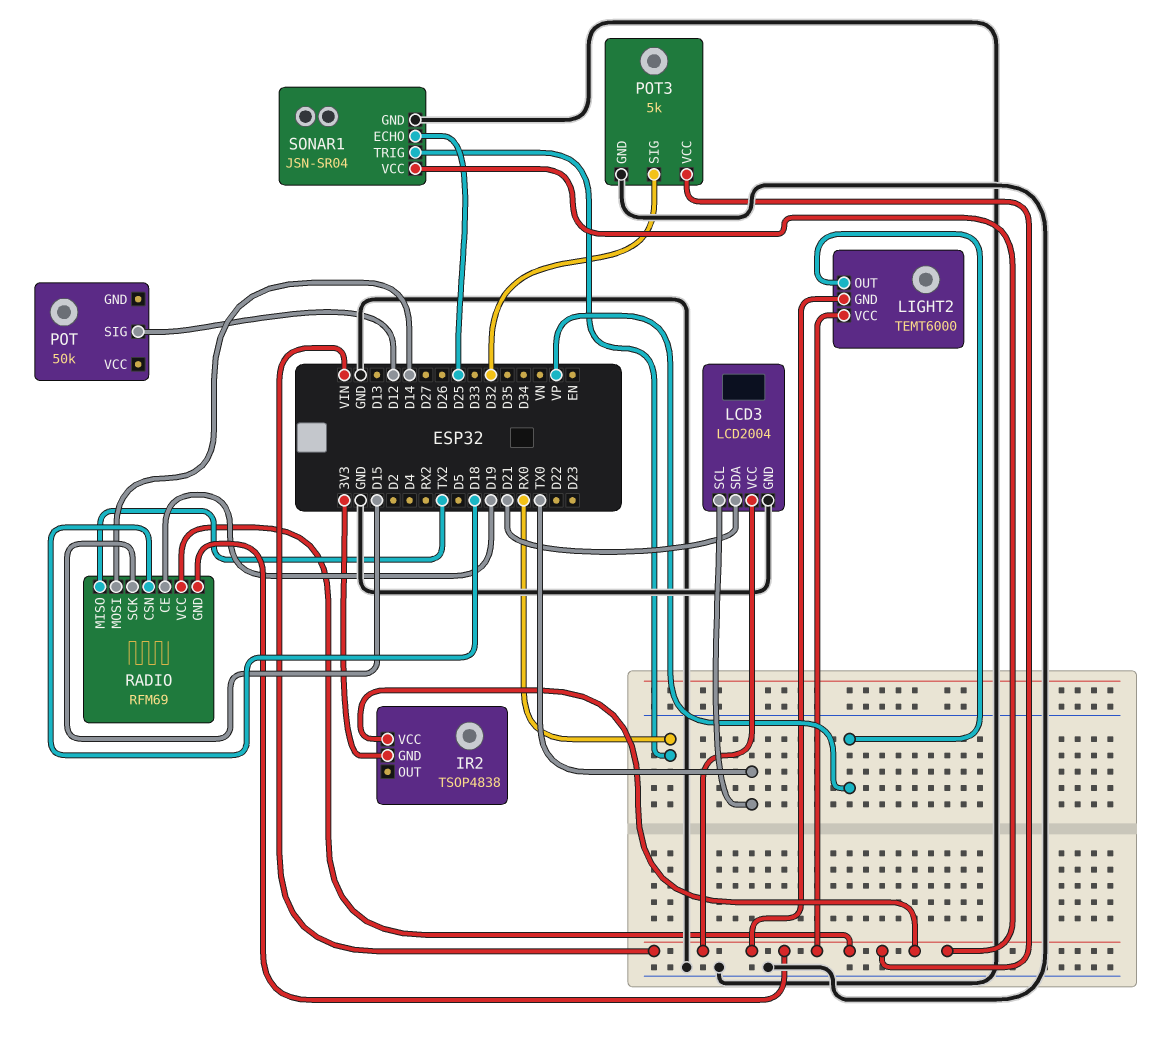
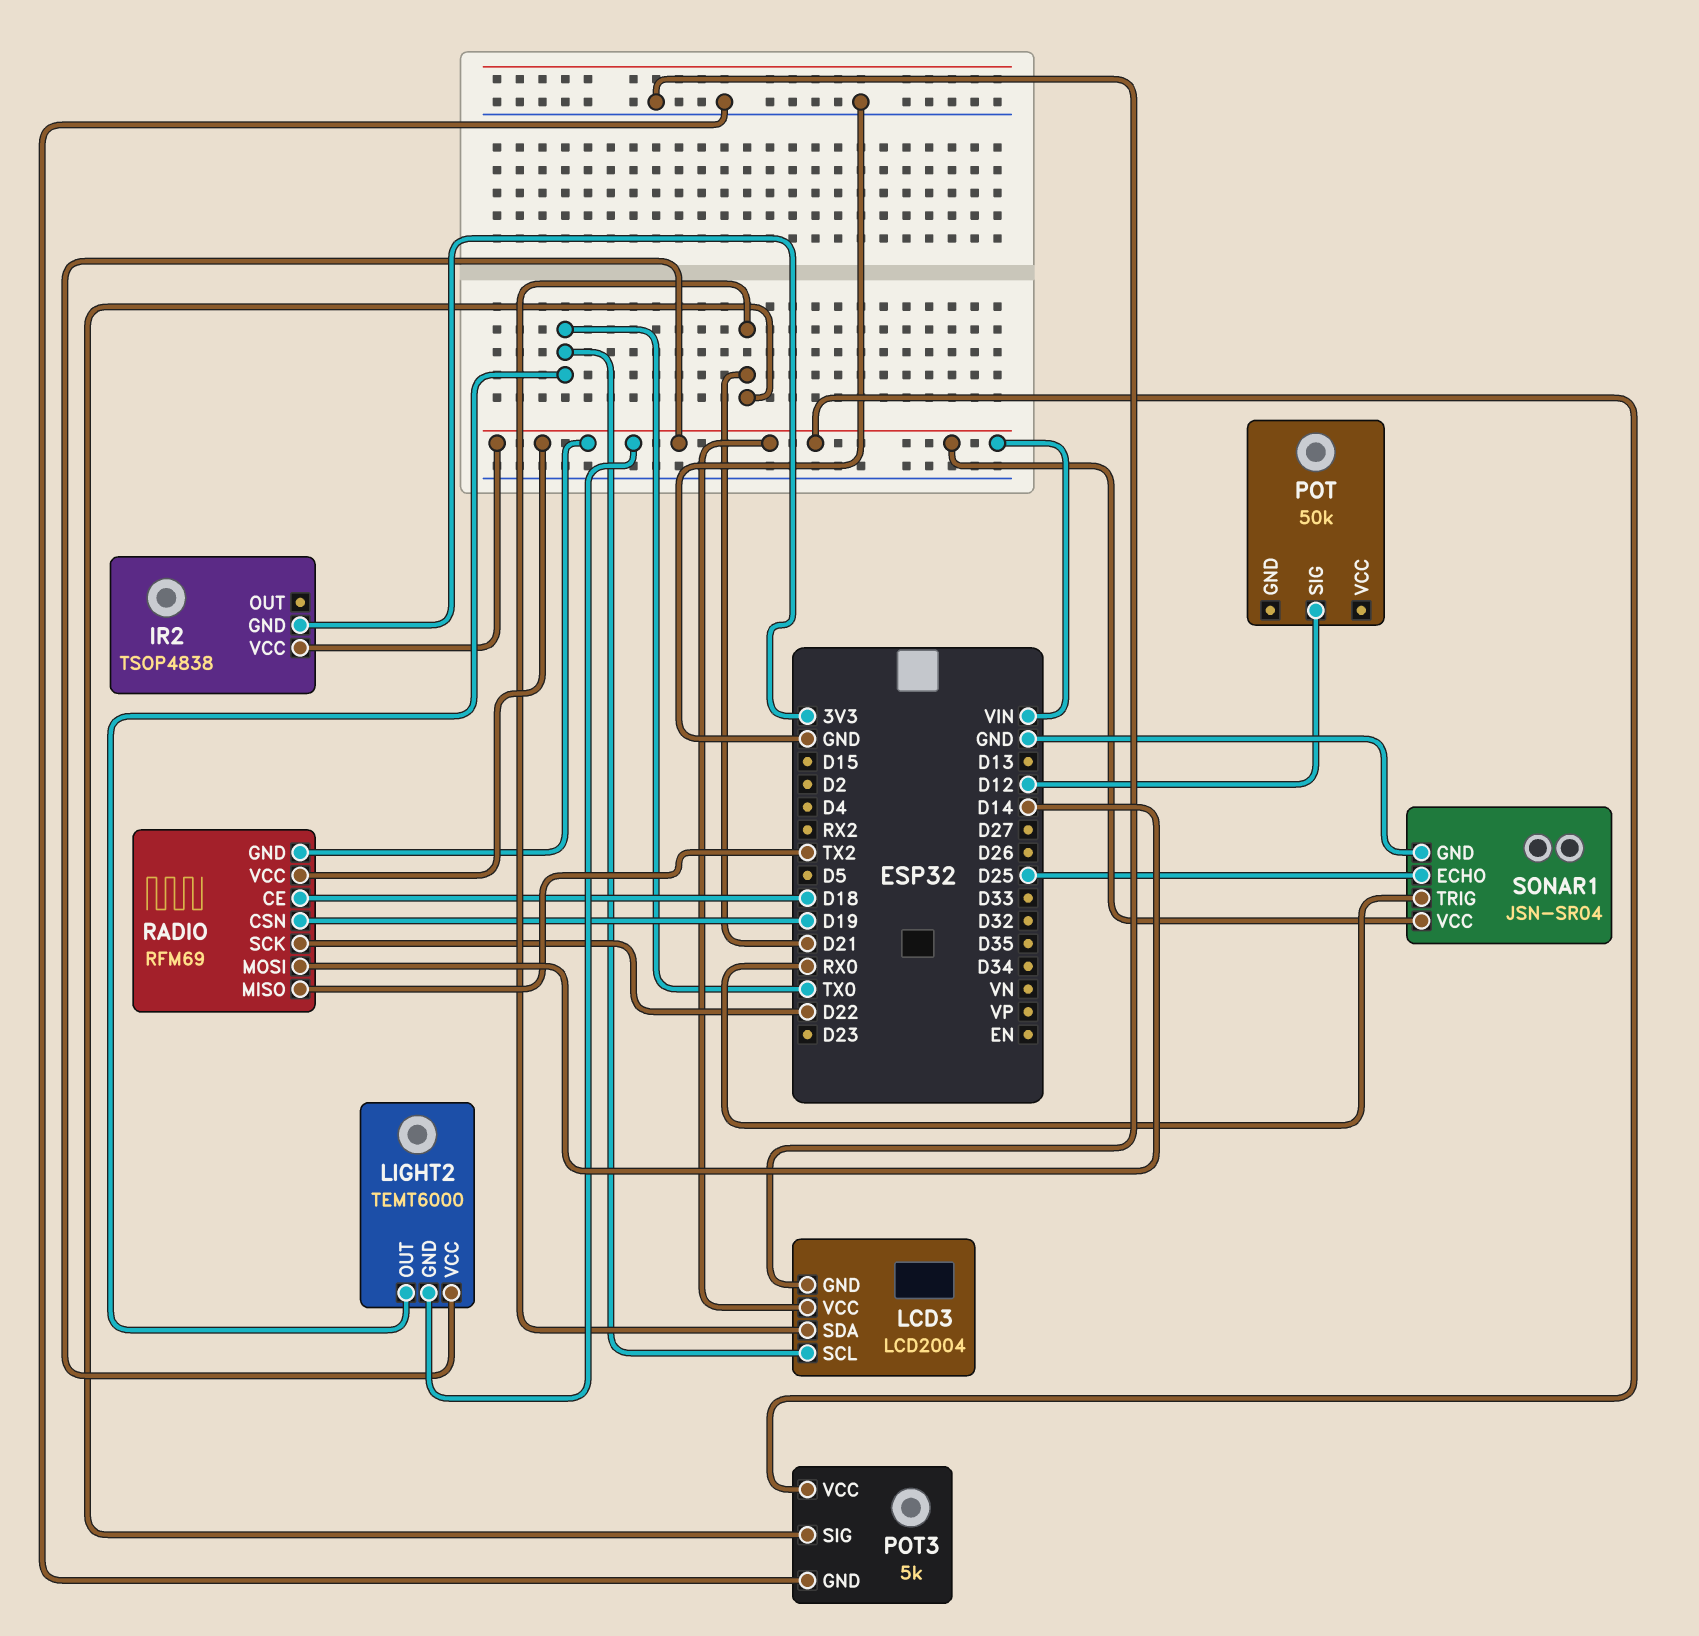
LIGHT2 pin OUT: VP -> TX0
POT3 pin SIG: D32 -> D21
RADIO pin CE: D19 -> D18
RADIO pin CSN: D18 -> D19
RADIO pin SCK: D15 -> D22

